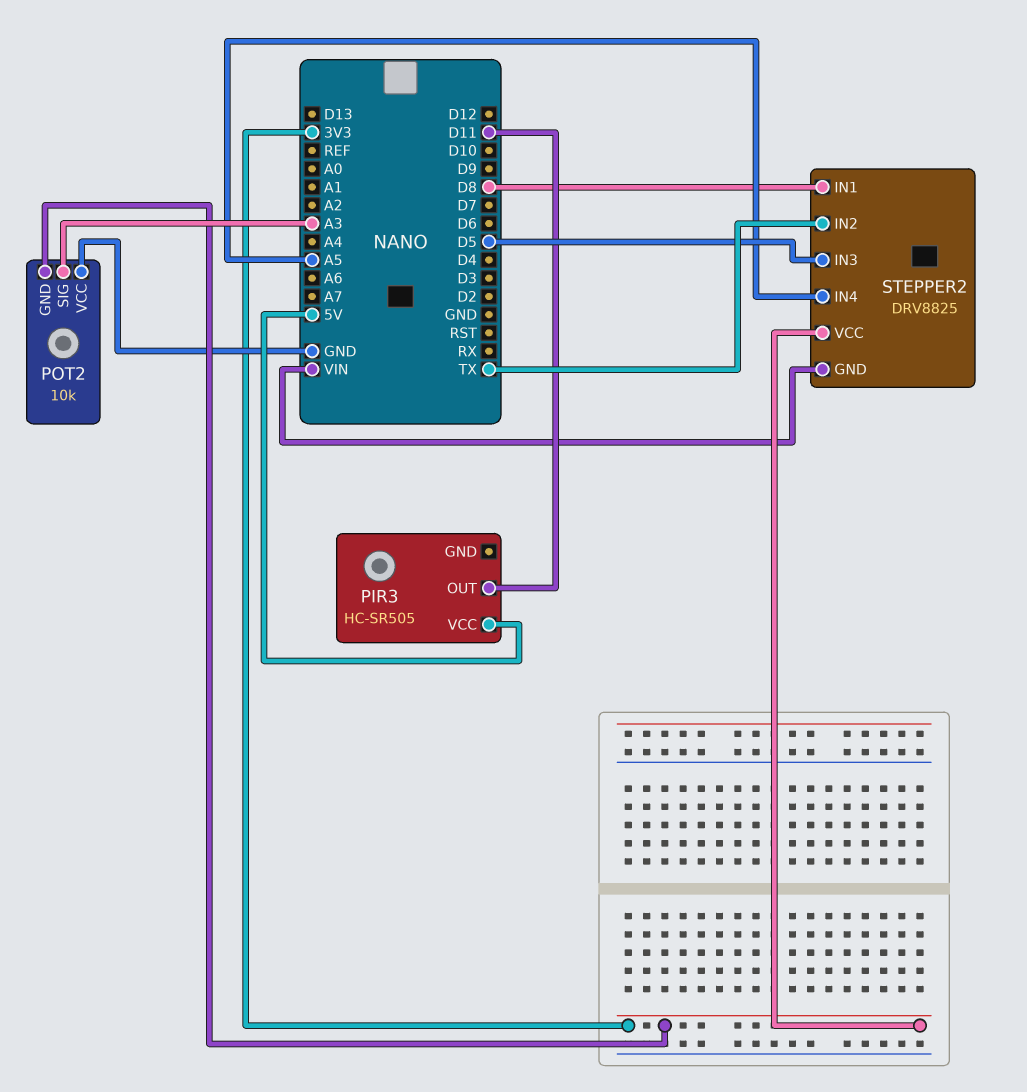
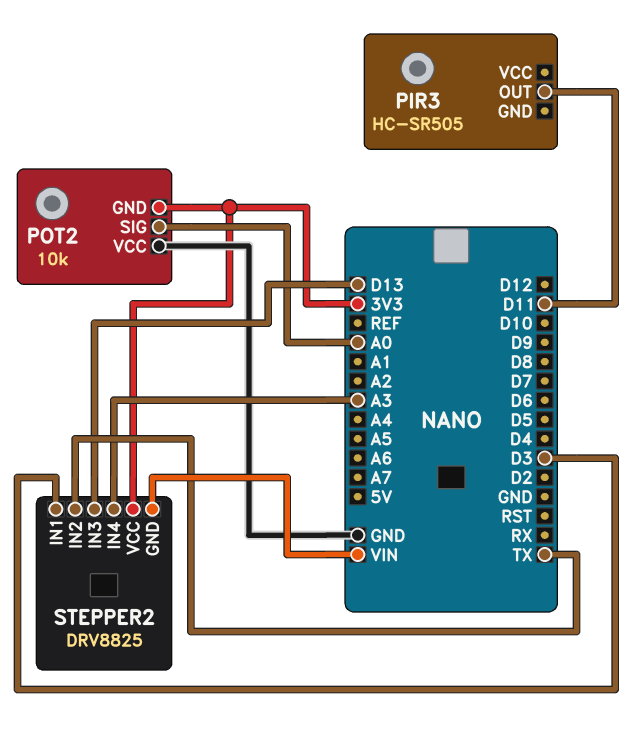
PIR3 pin VCC: 5V -> none
POT2 pin SIG: A3 -> A0
STEPPER2 pin IN1: D8 -> D3
STEPPER2 pin IN3: D5 -> D13
STEPPER2 pin IN4: A5 -> A3

